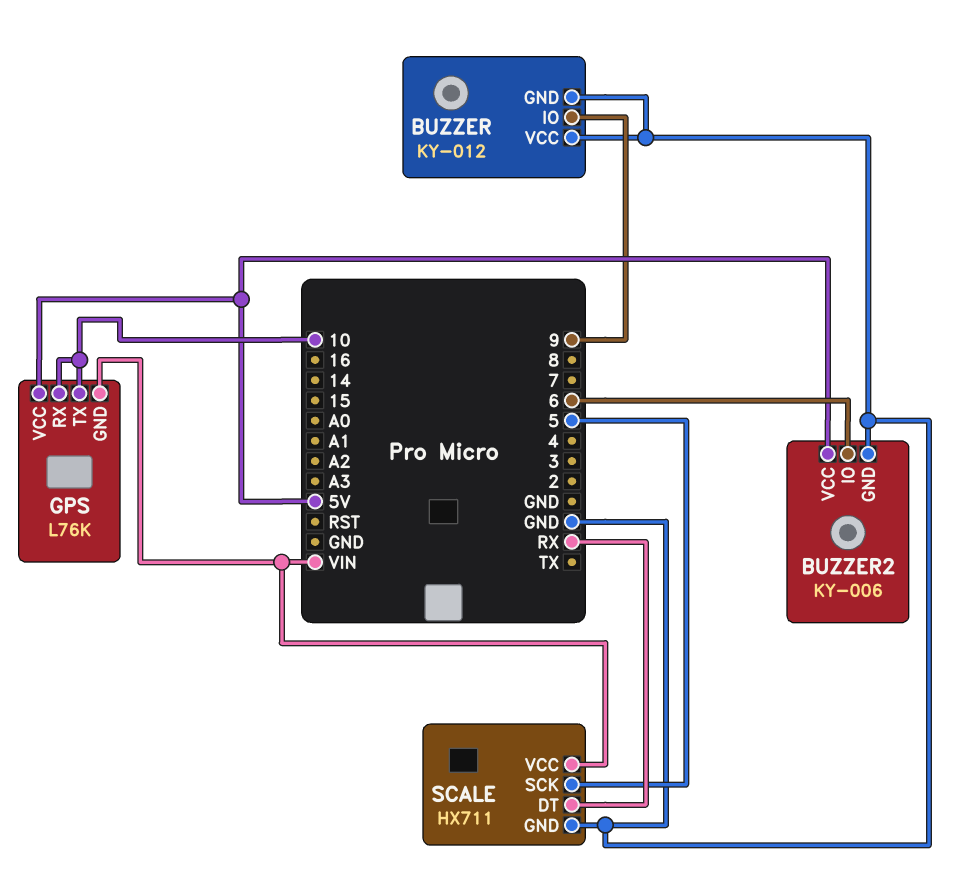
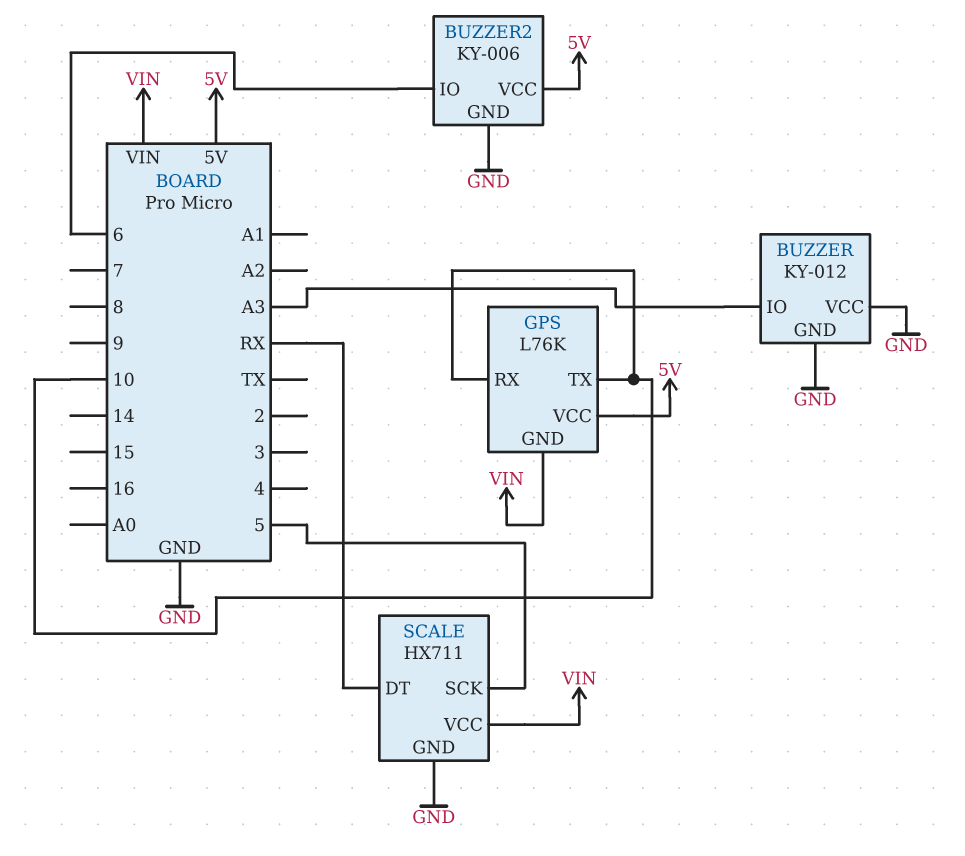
BUZZER pin IO: 9 -> A3

